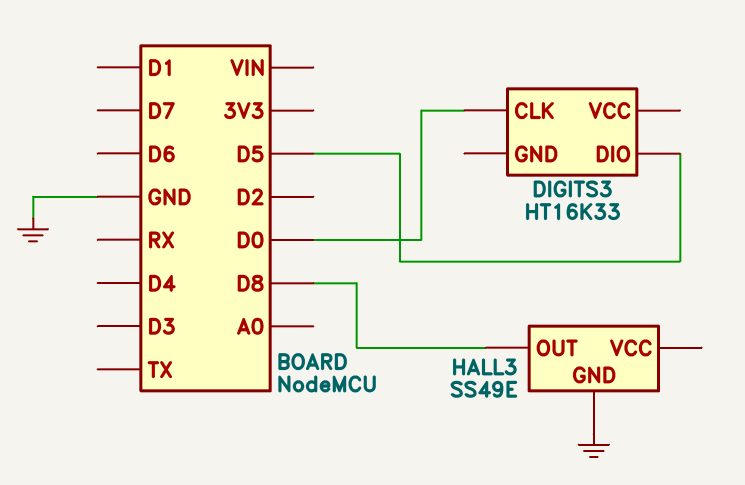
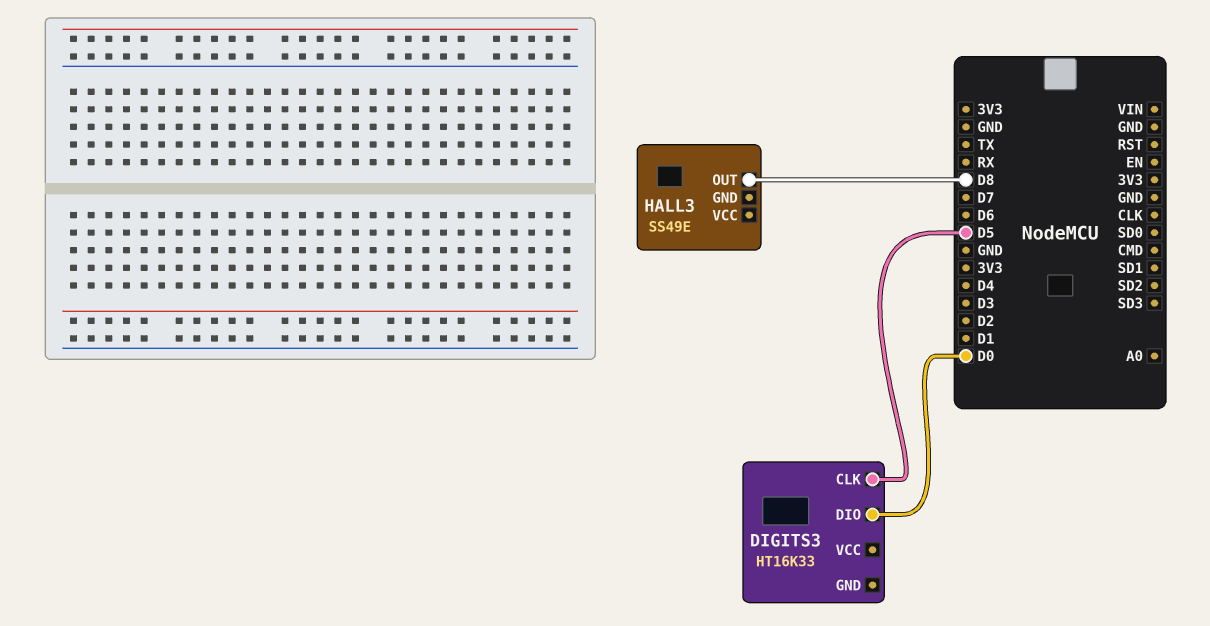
DIGITS3 pin CLK: D0 -> D5
DIGITS3 pin DIO: D5 -> D0
HALL3 pin GND: GND -> none

